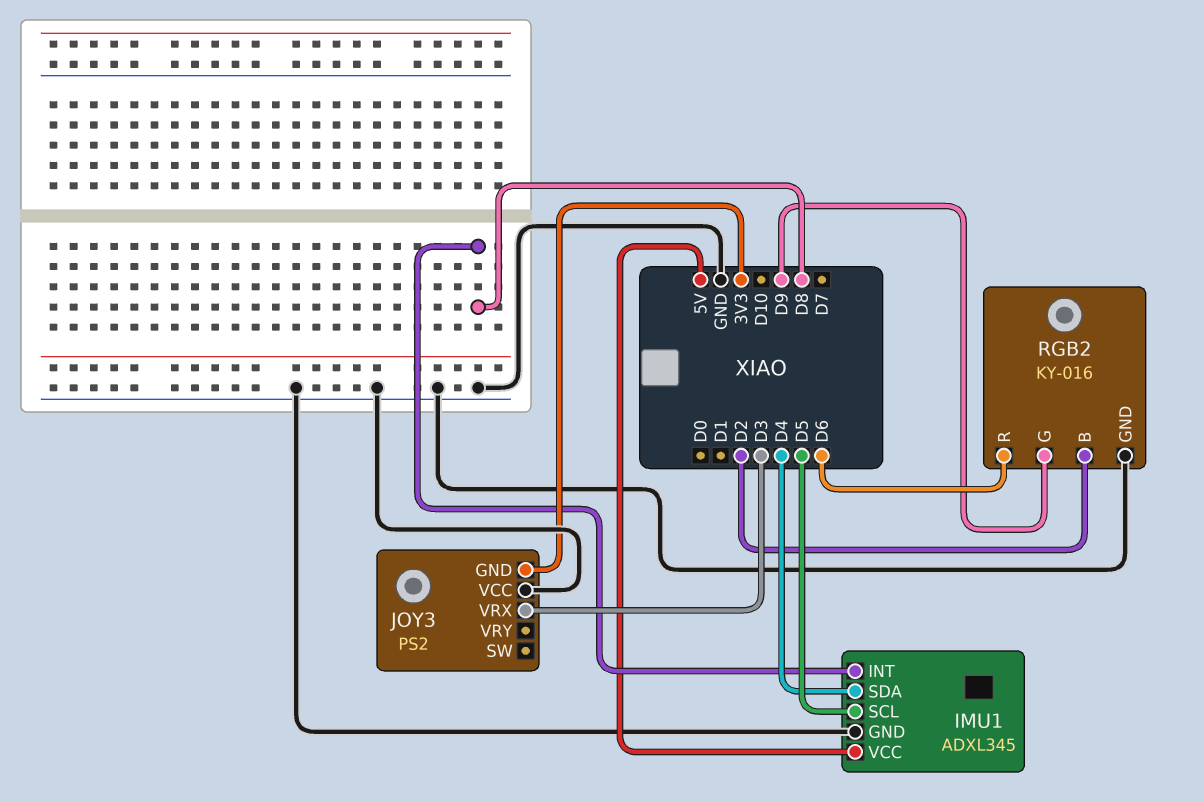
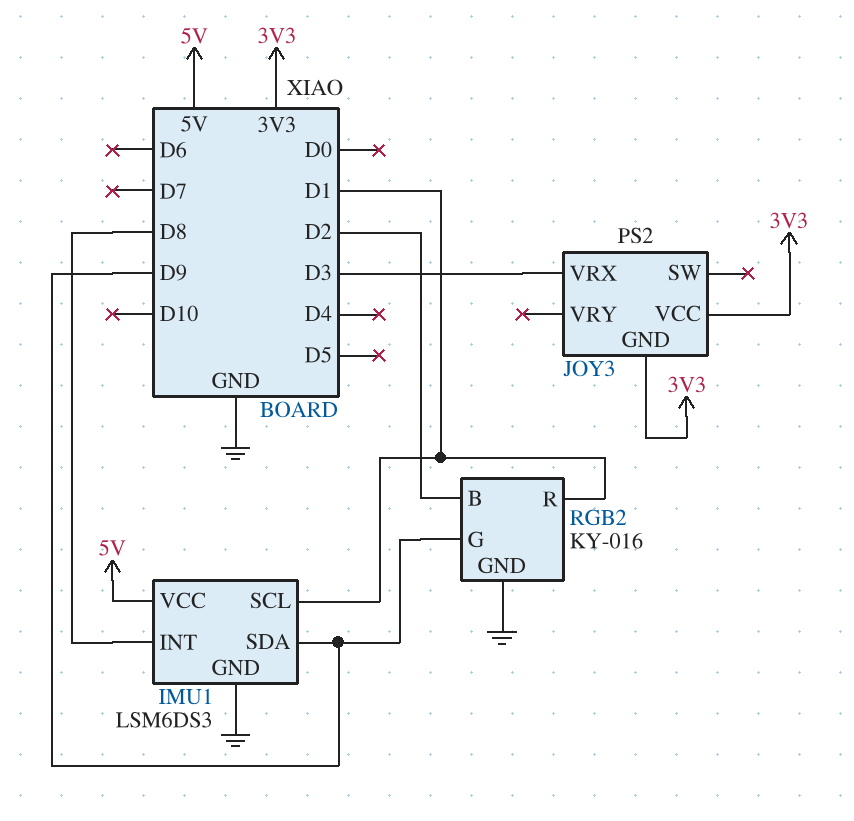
IMU1: ADXL345 -> LSM6DS3
IMU1 pin SCL: D5 -> D1
IMU1 pin SDA: D4 -> D9
JOY3 pin VCC: GND -> 3V3
RGB2 pin R: D6 -> D1

